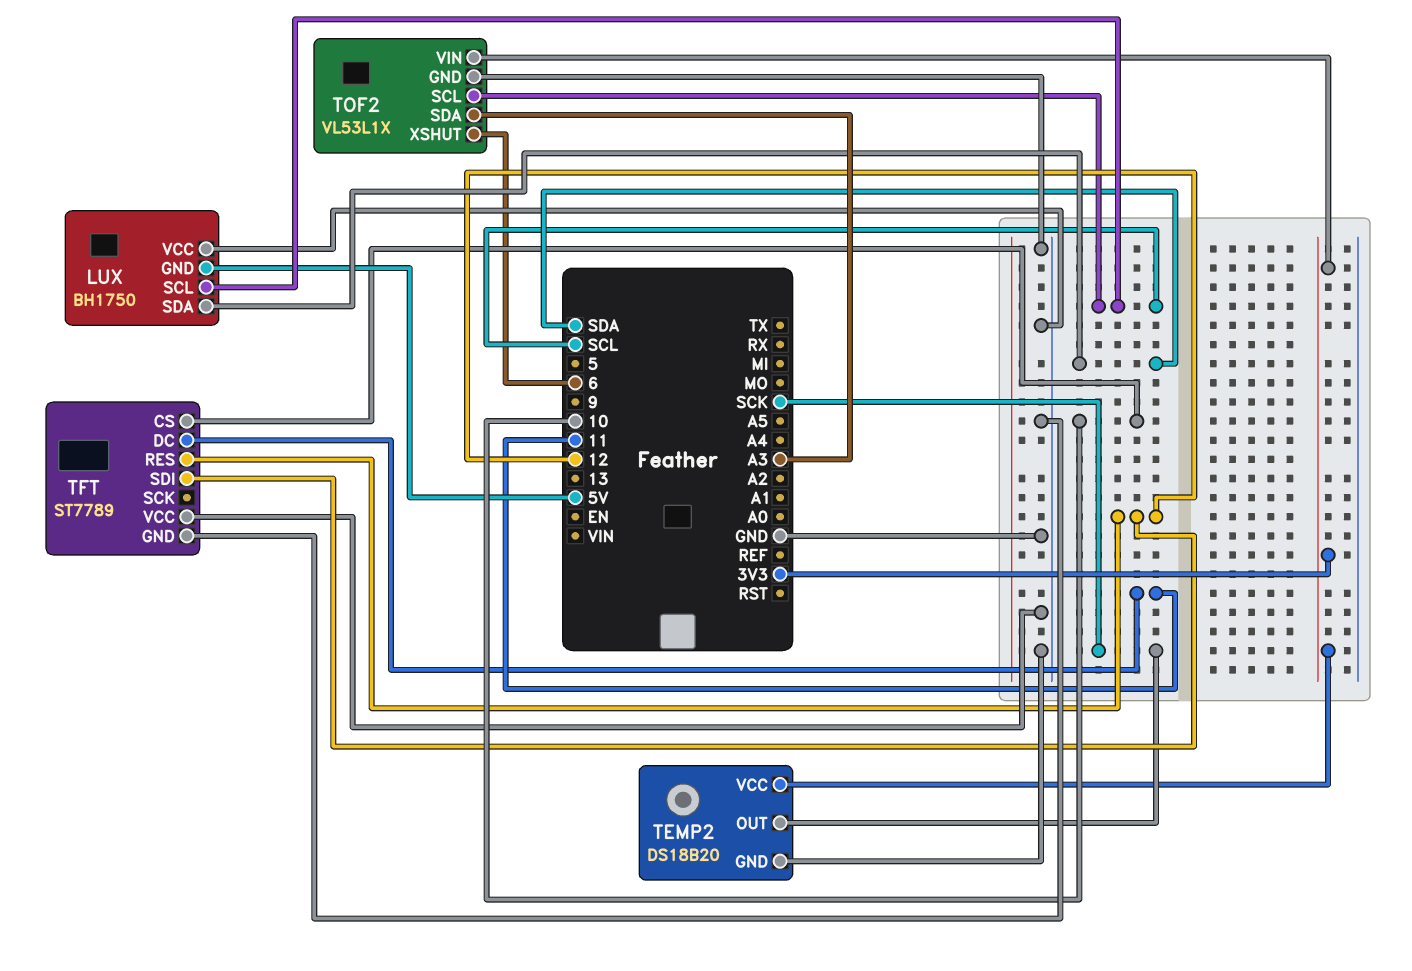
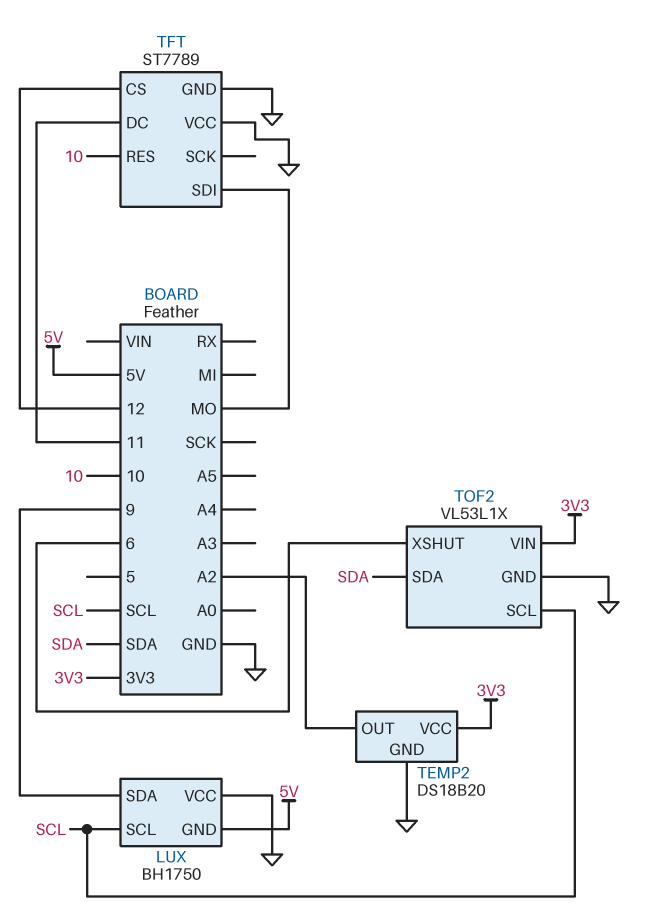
LUX pin SDA: SDA -> 9
TEMP2 pin OUT: SCK -> A2
TFT pin CS: 10 -> 12
TFT pin RES: 12 -> 10
TFT pin SDI: 12 -> MO
TOF2 pin SDA: A3 -> SDA

